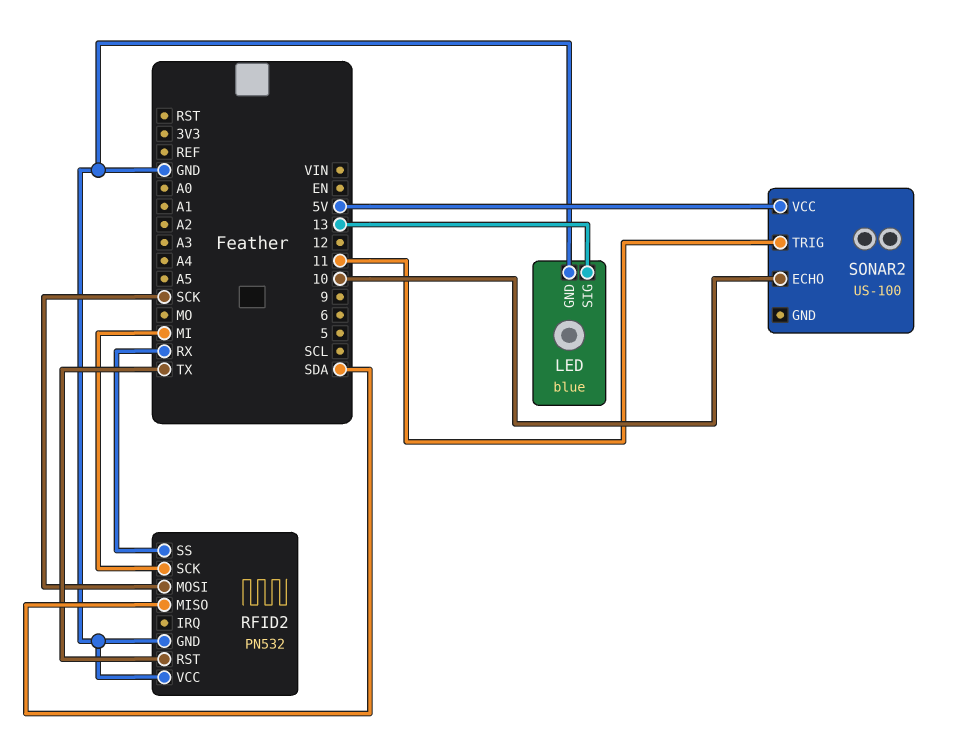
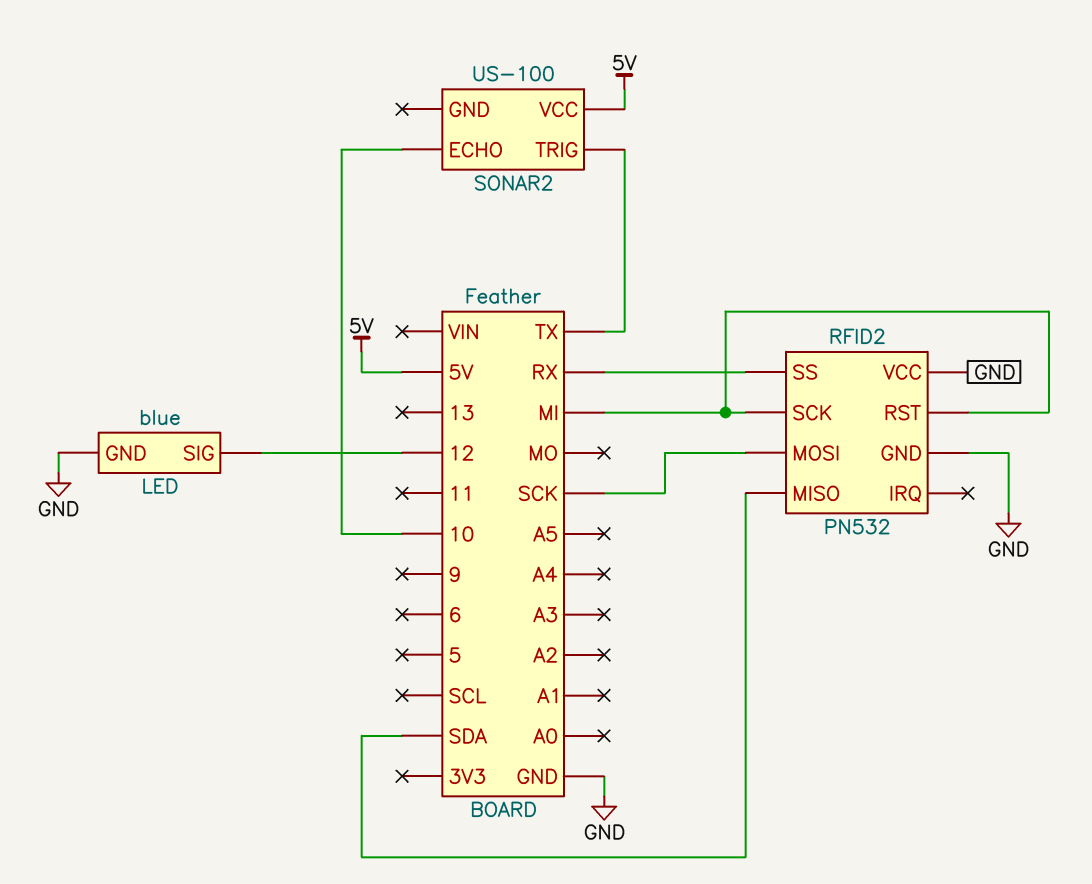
LED pin SIG: 13 -> 12
RFID2 pin RST: TX -> MI
SONAR2 pin TRIG: 11 -> TX

